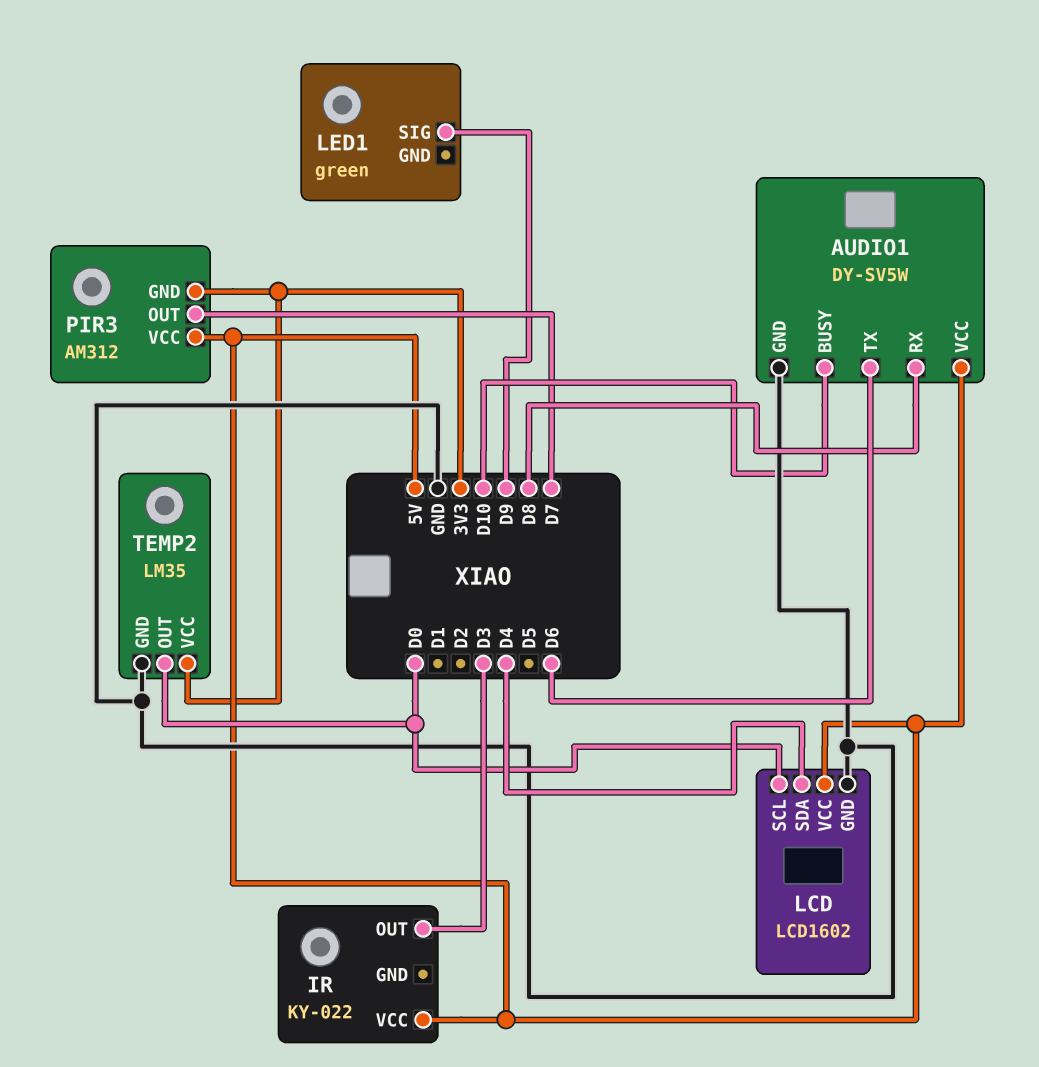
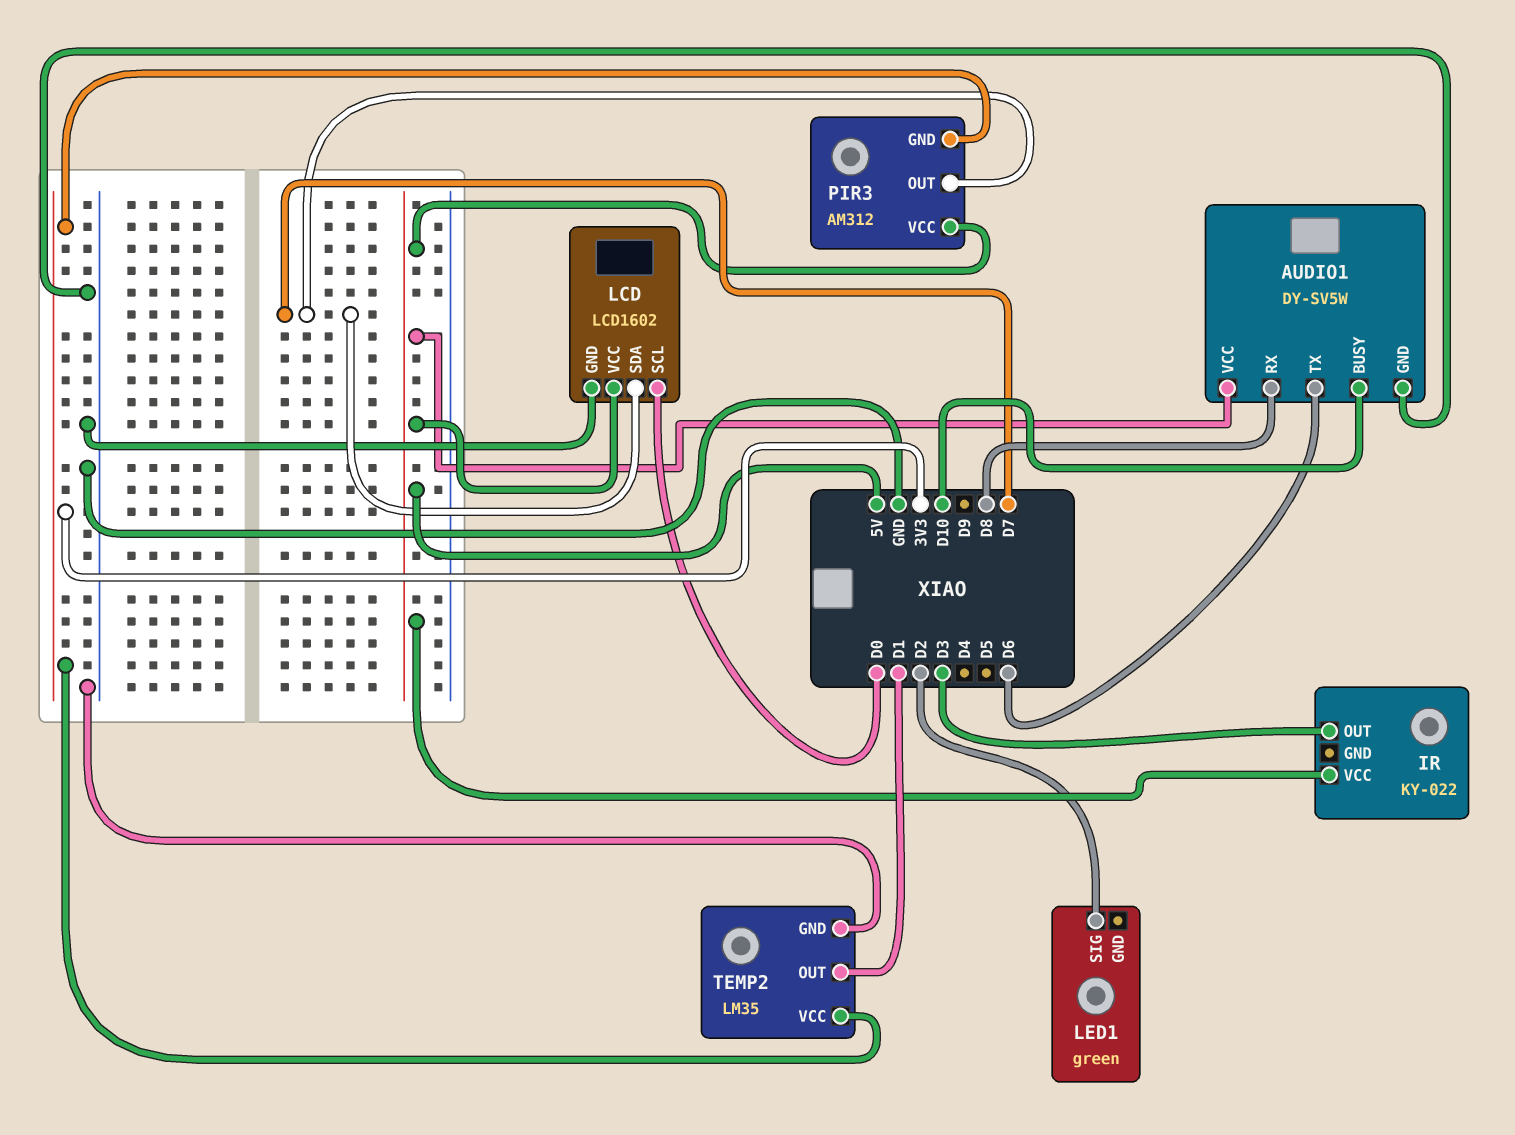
LCD pin SDA: D4 -> D7
LED1 pin SIG: D9 -> D2
TEMP2 pin OUT: D0 -> D1

